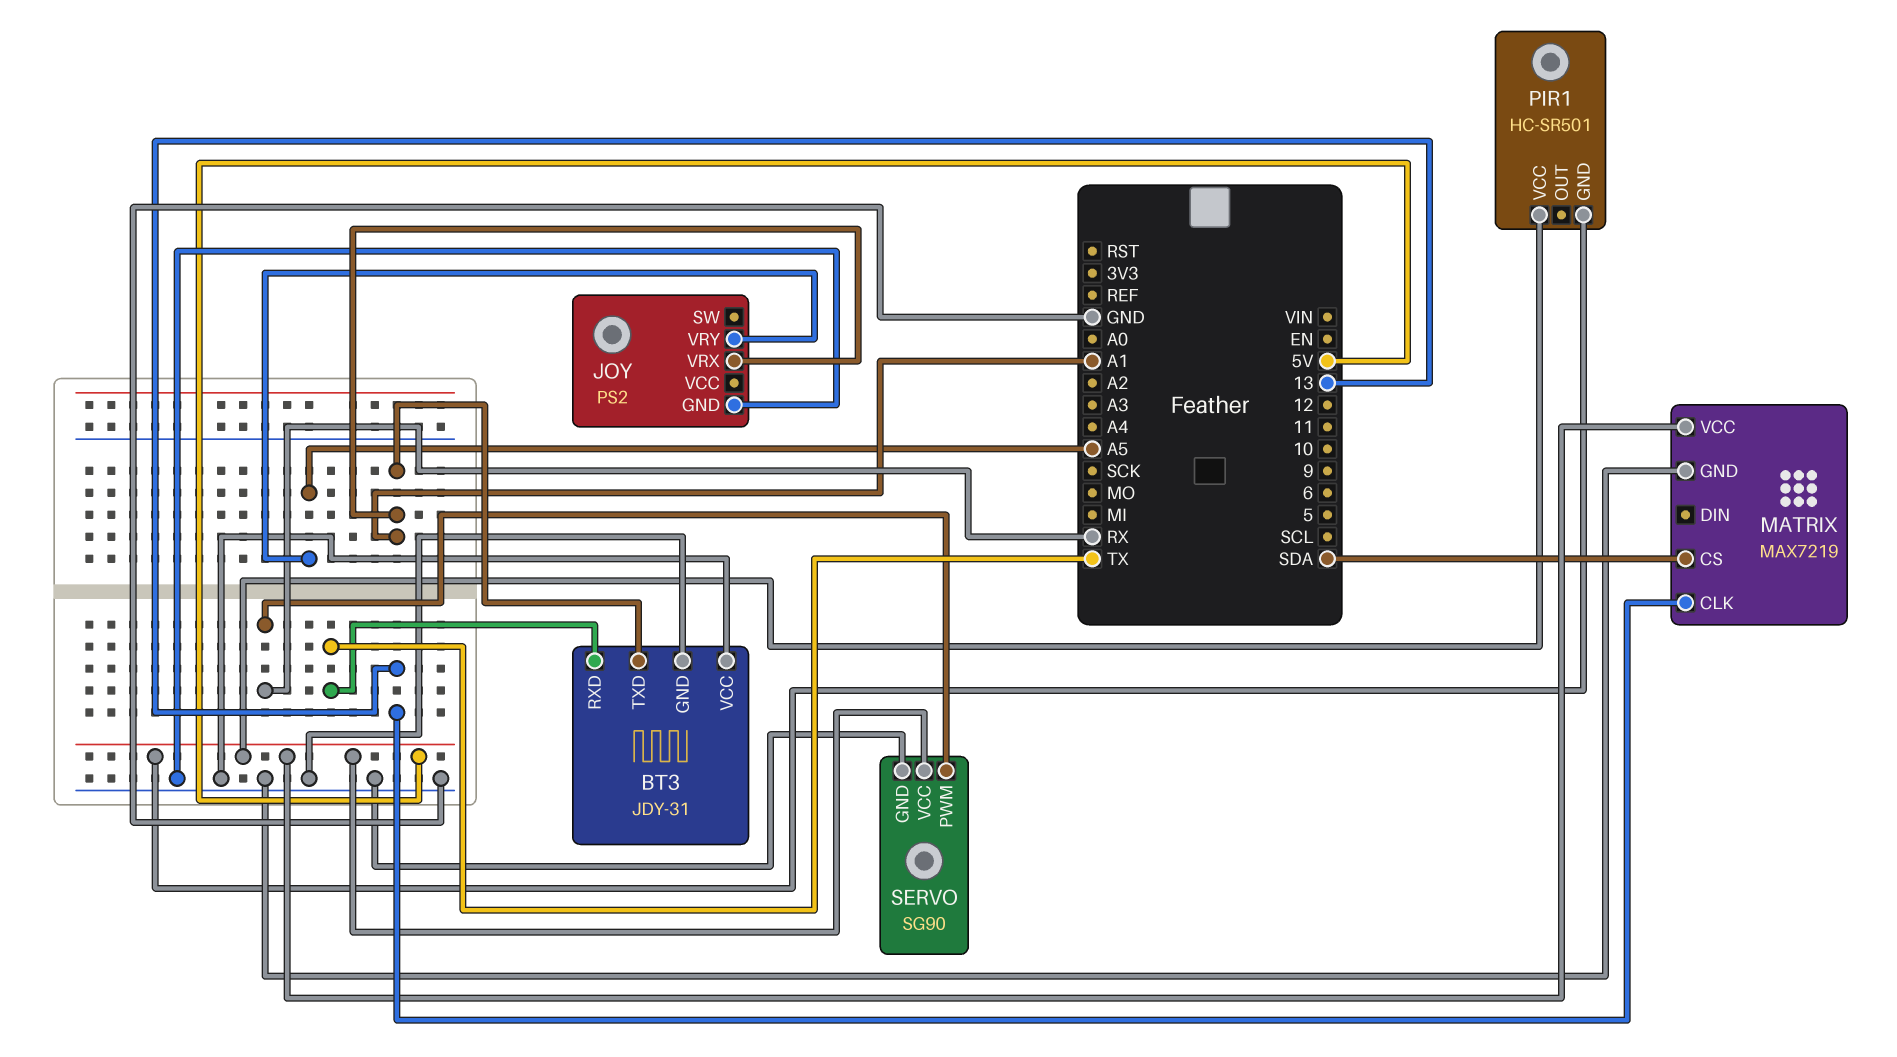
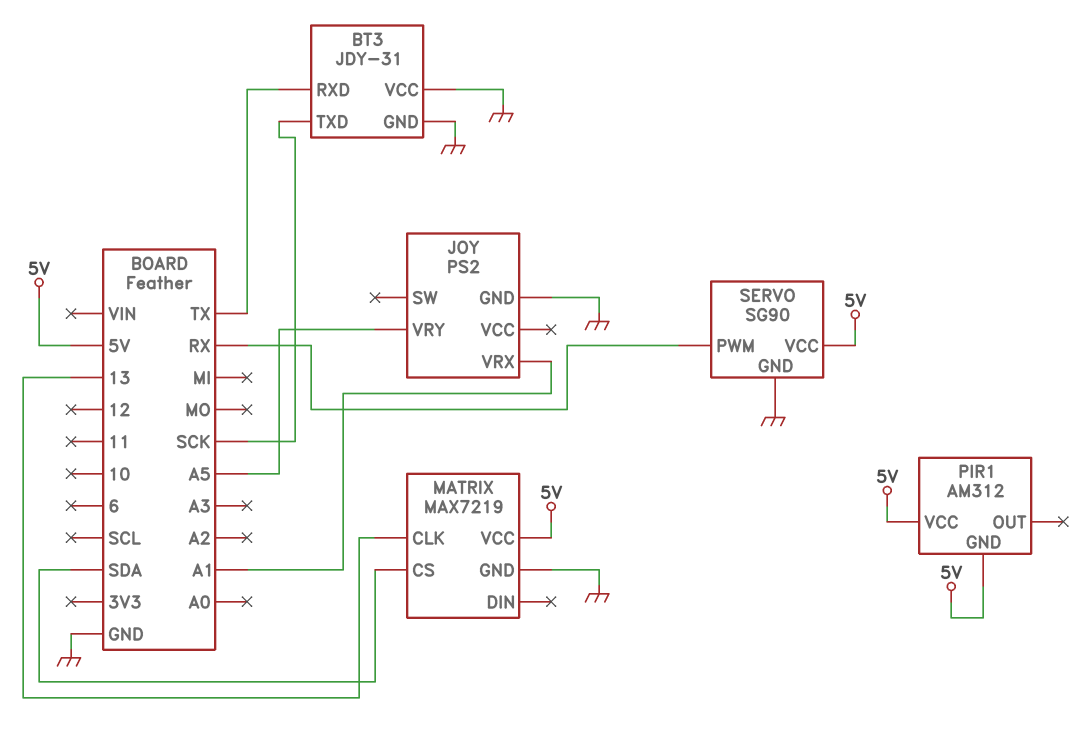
BT3 pin TXD: A1 -> SCK
PIR1: HC-SR501 -> AM312

